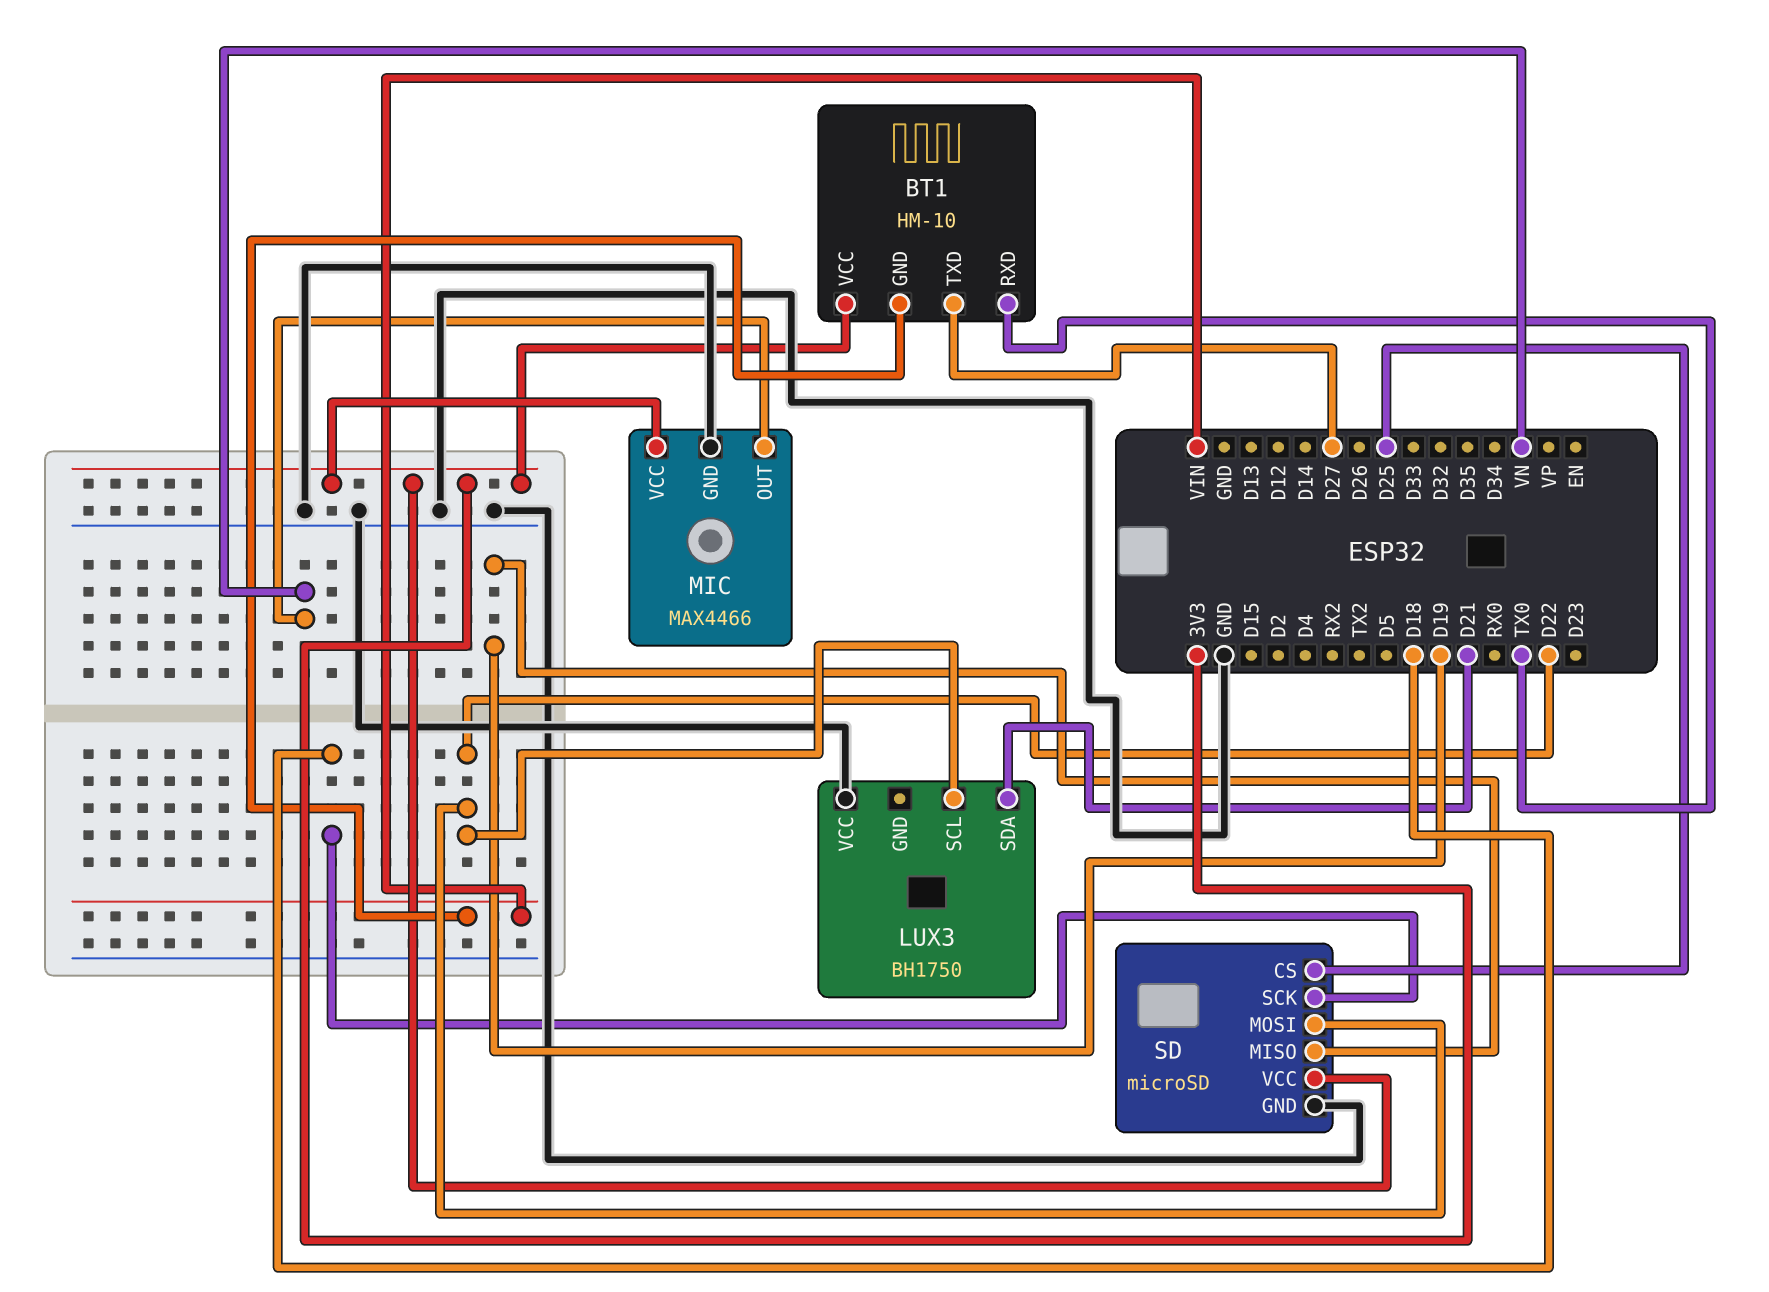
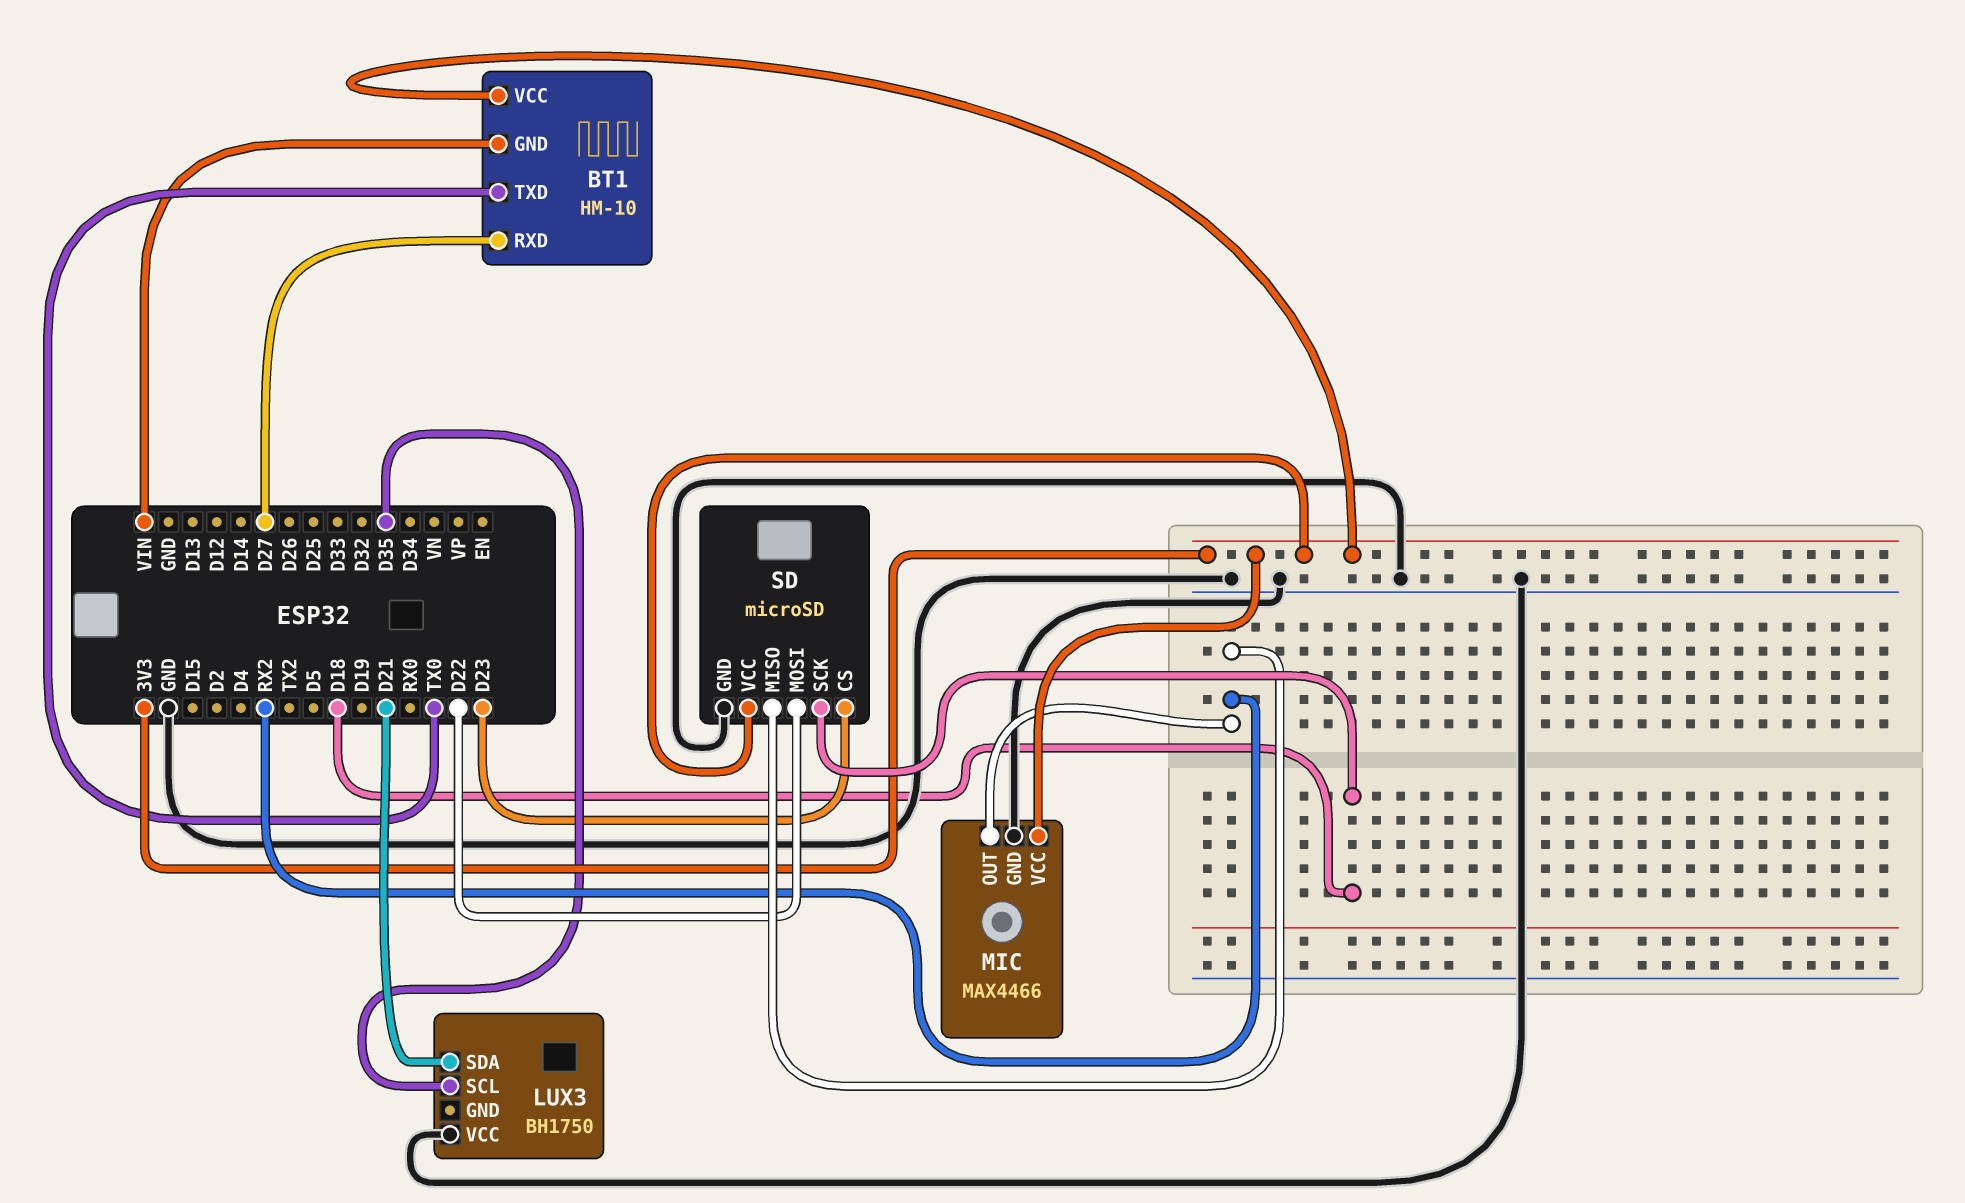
BT1 pin RXD: TX0 -> D27
BT1 pin TXD: D27 -> TX0
LUX3 pin SCL: D22 -> D35
MIC pin OUT: VN -> RX2
SD pin CS: D25 -> D23
SD pin MISO: D19 -> RX2

